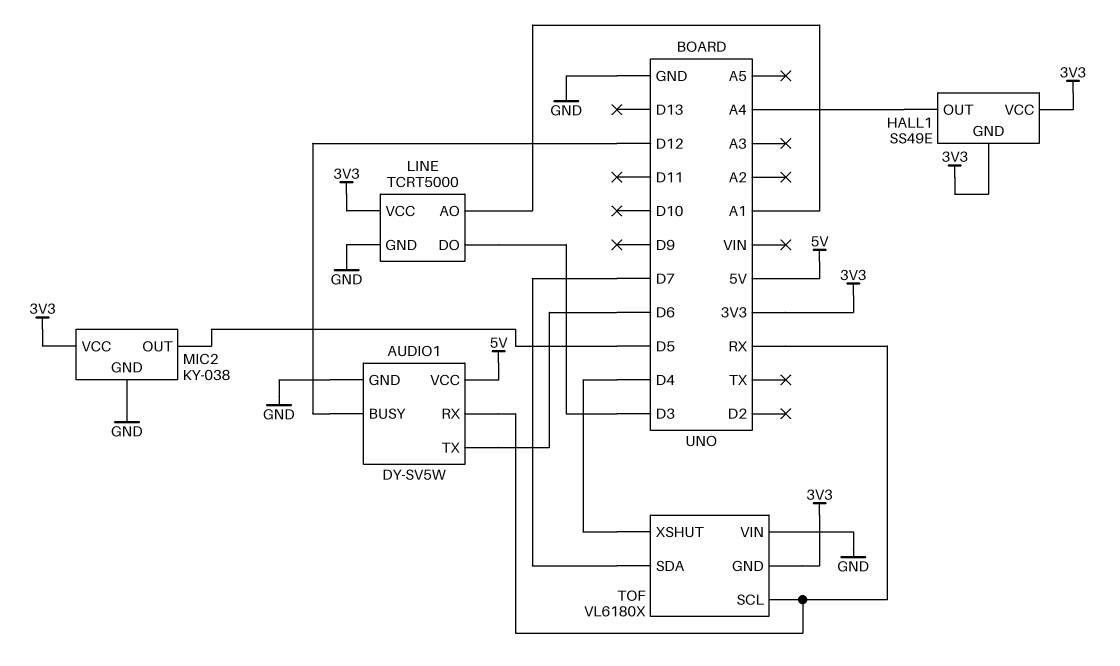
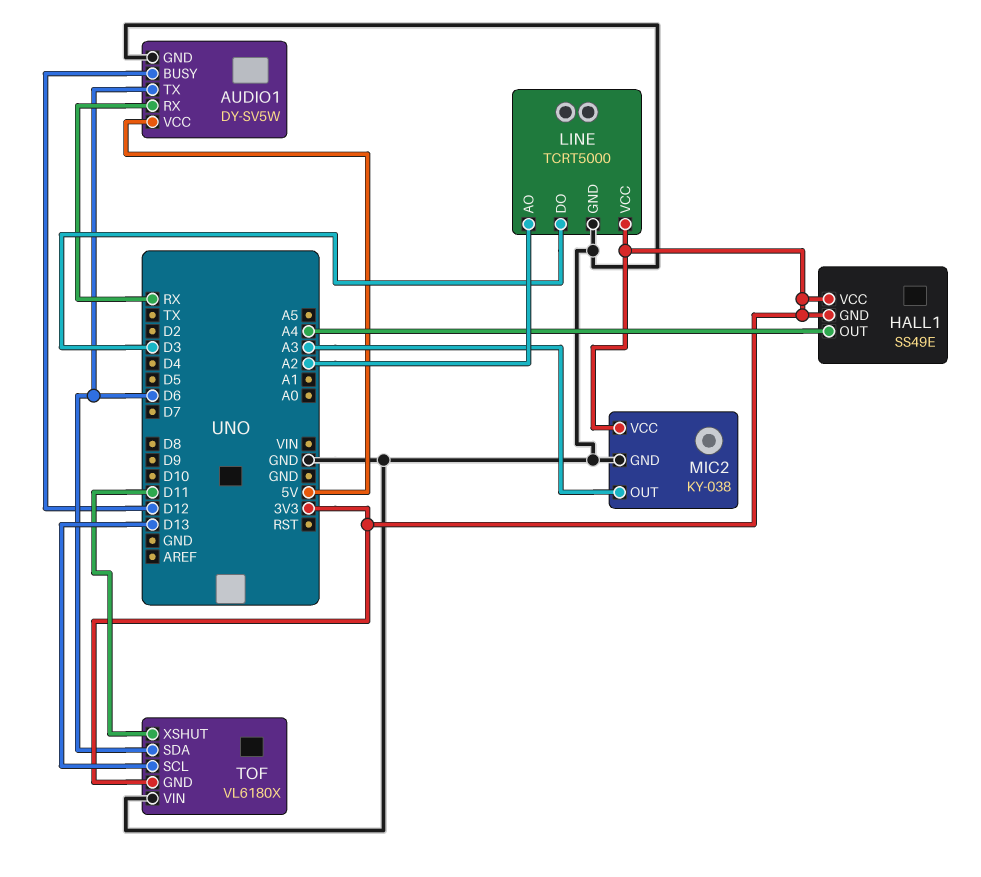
LINE pin AO: A1 -> A2
MIC2 pin OUT: D5 -> A3
TOF pin SCL: RX -> D13
TOF pin SDA: D7 -> D6
TOF pin XSHUT: D4 -> D11

